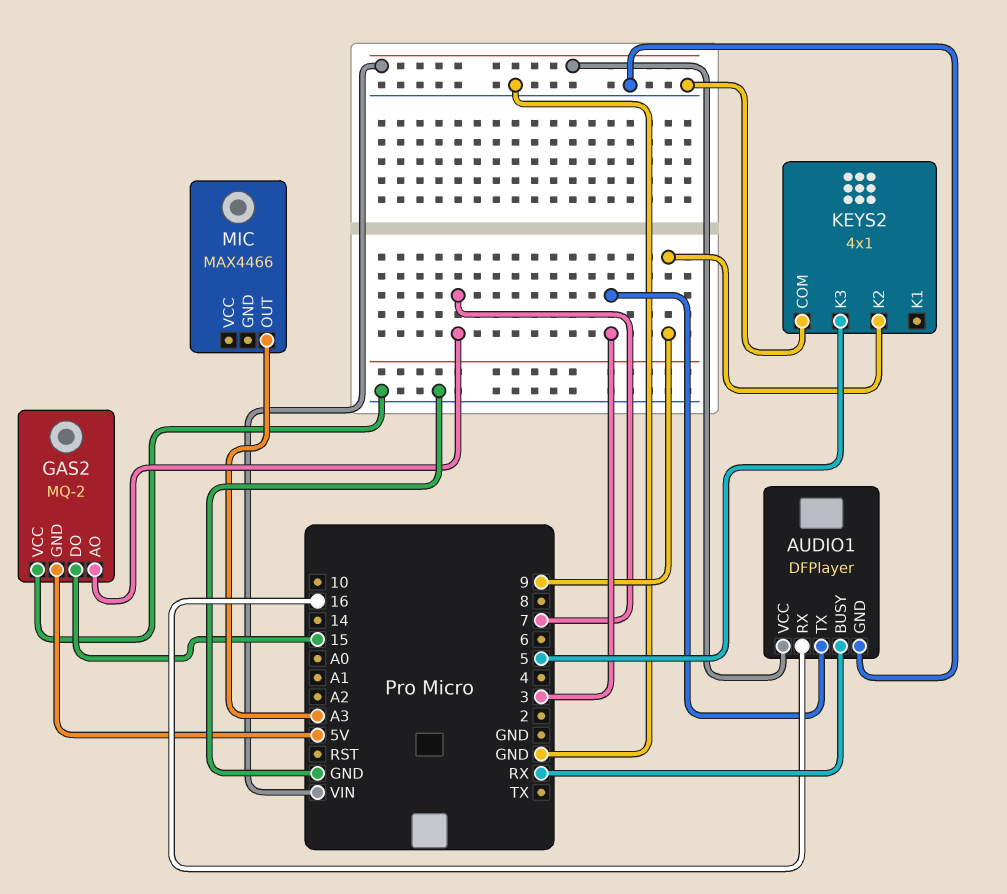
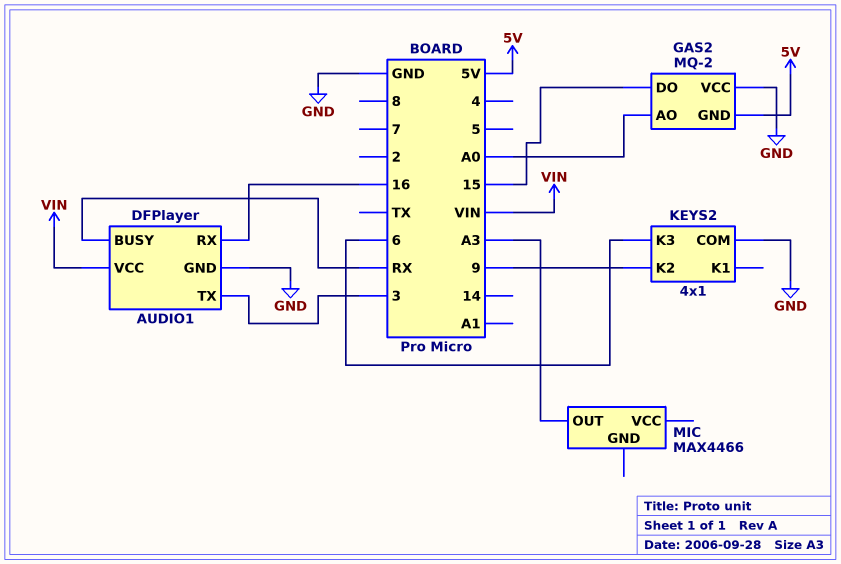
GAS2 pin AO: 7 -> A0
KEYS2 pin K3: 5 -> 6

